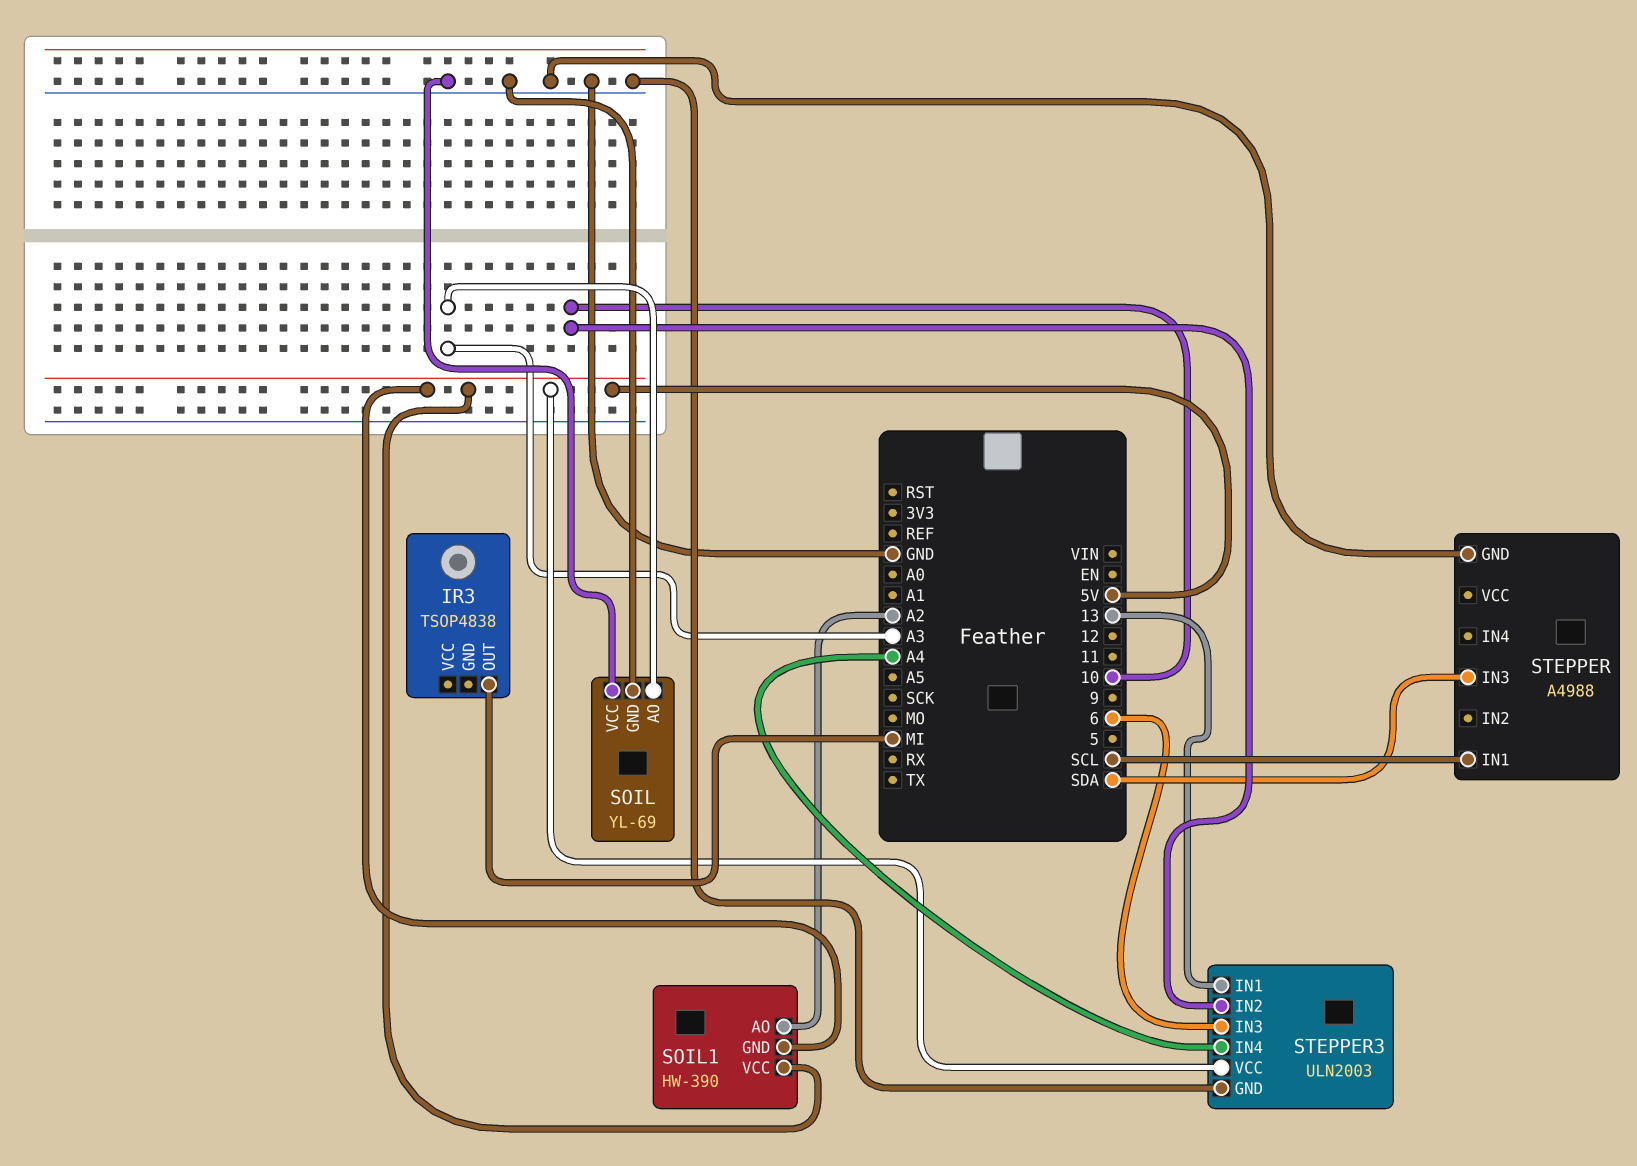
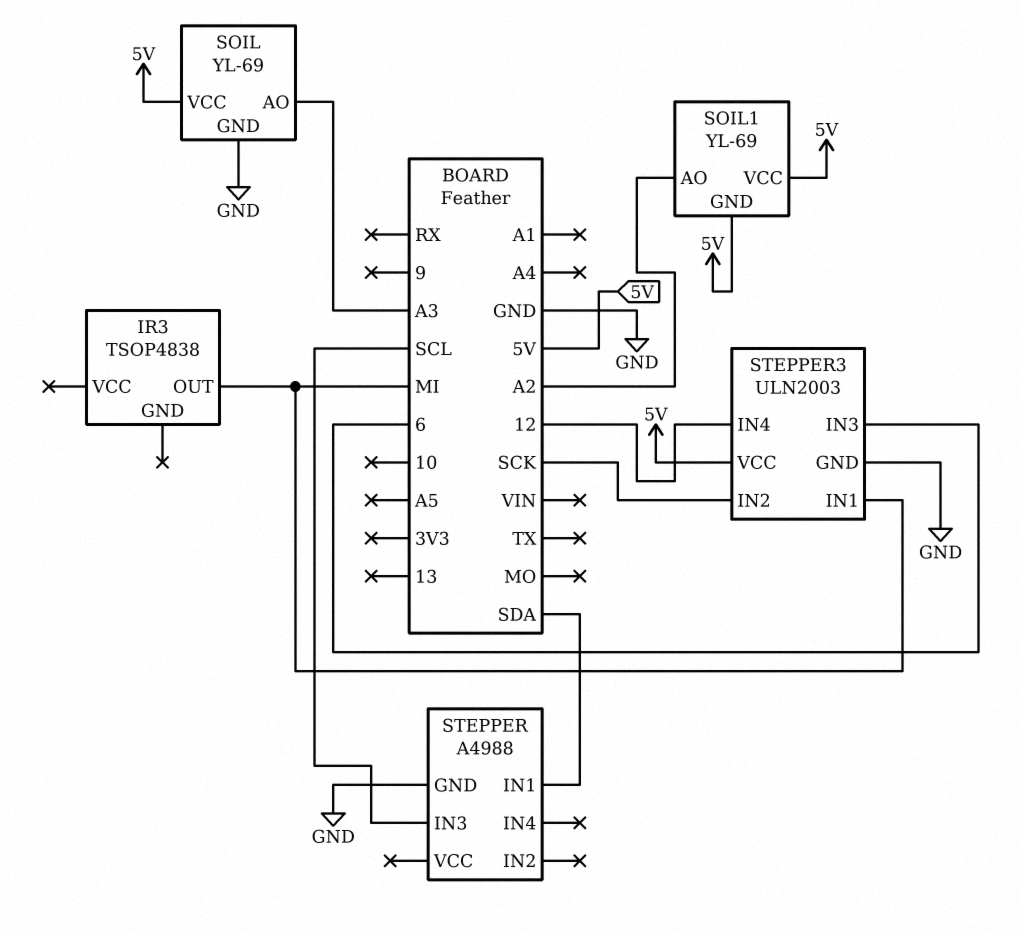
SOIL pin VCC: GND -> 5V
SOIL1: HW-390 -> YL-69
STEPPER pin IN1: SCL -> SDA
STEPPER pin IN3: SDA -> SCL
STEPPER3 pin IN1: 13 -> MI
STEPPER3 pin IN2: 10 -> SCK
STEPPER3 pin IN4: A4 -> 12

